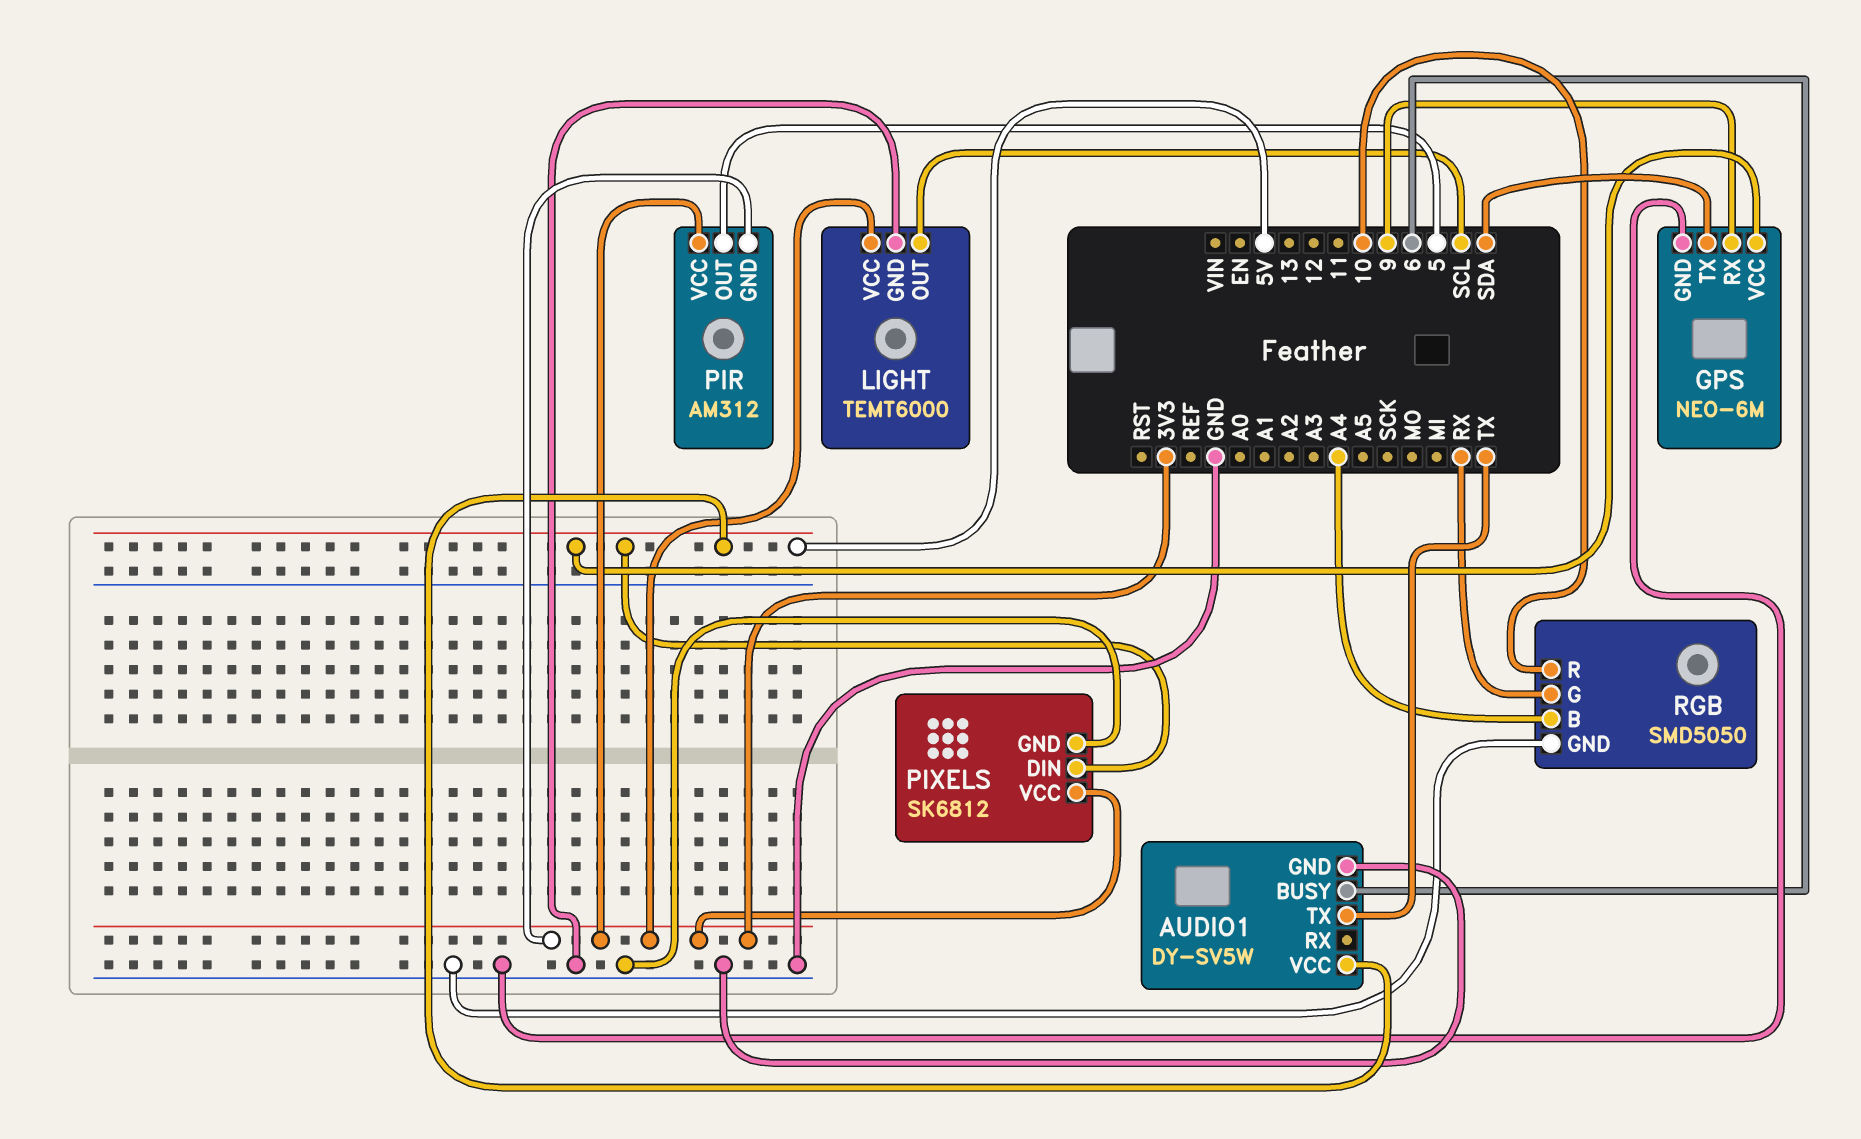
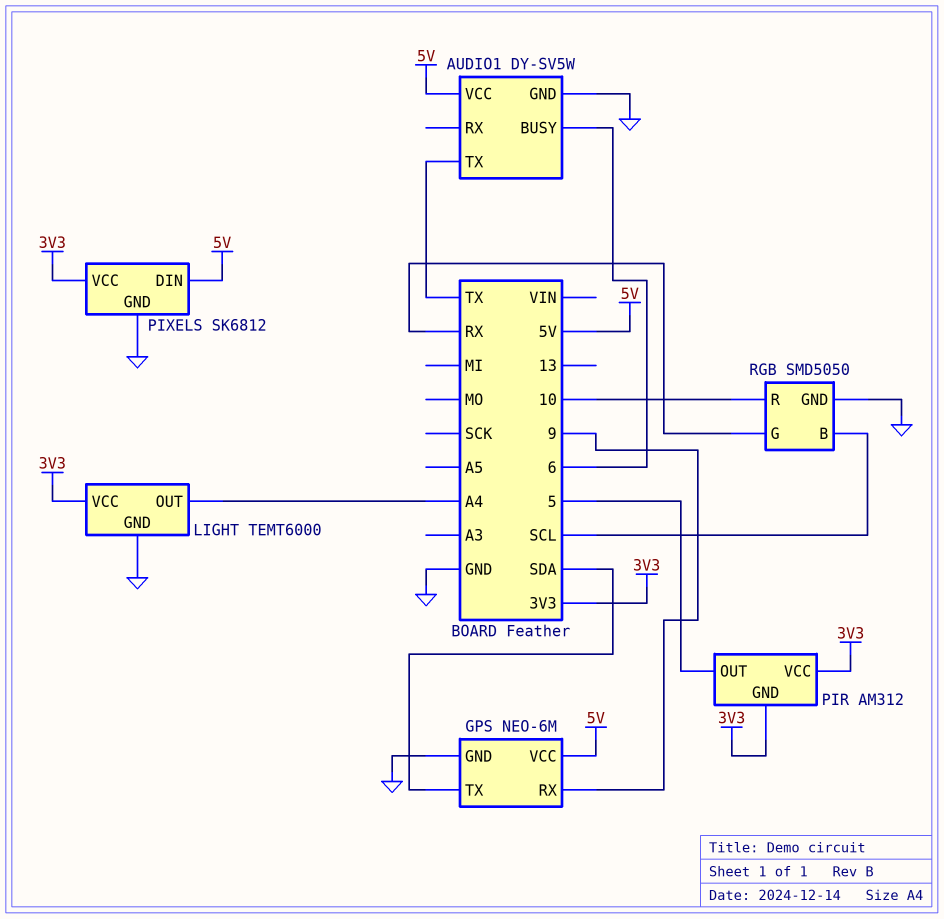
LIGHT pin OUT: SCL -> A4
RGB pin B: A4 -> SCL

